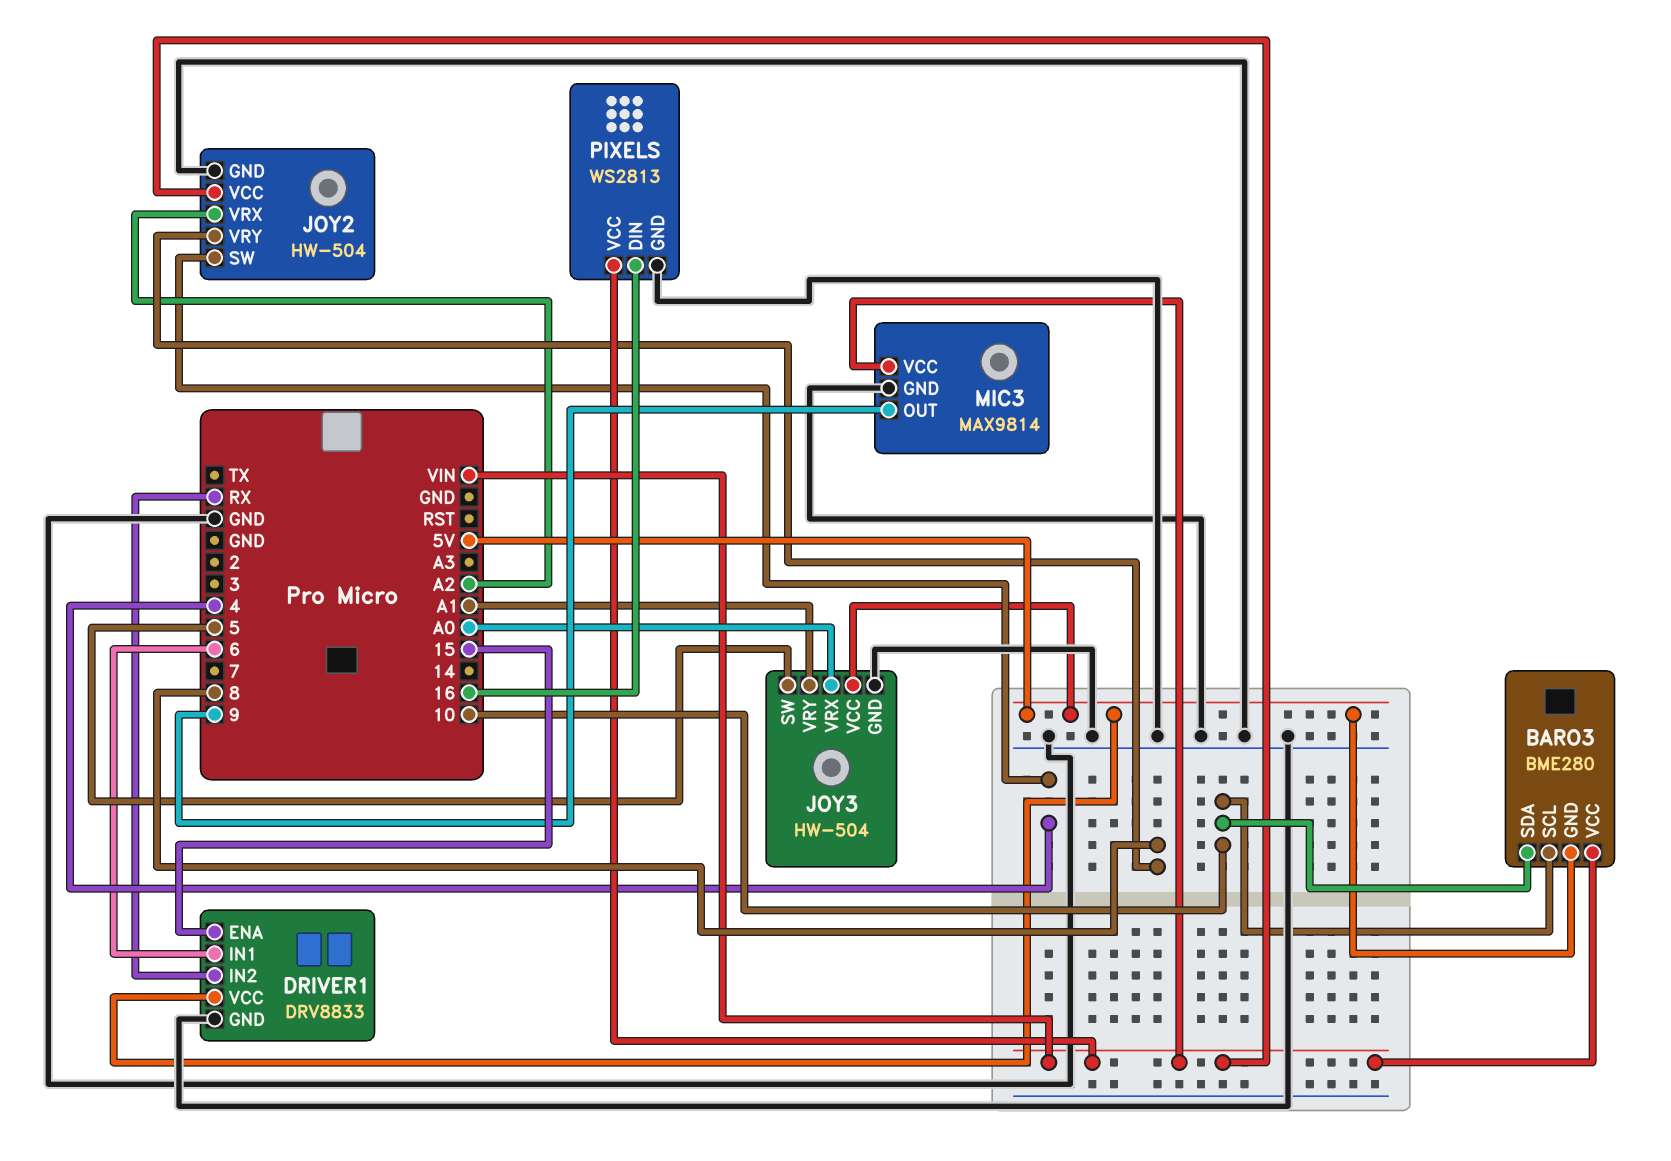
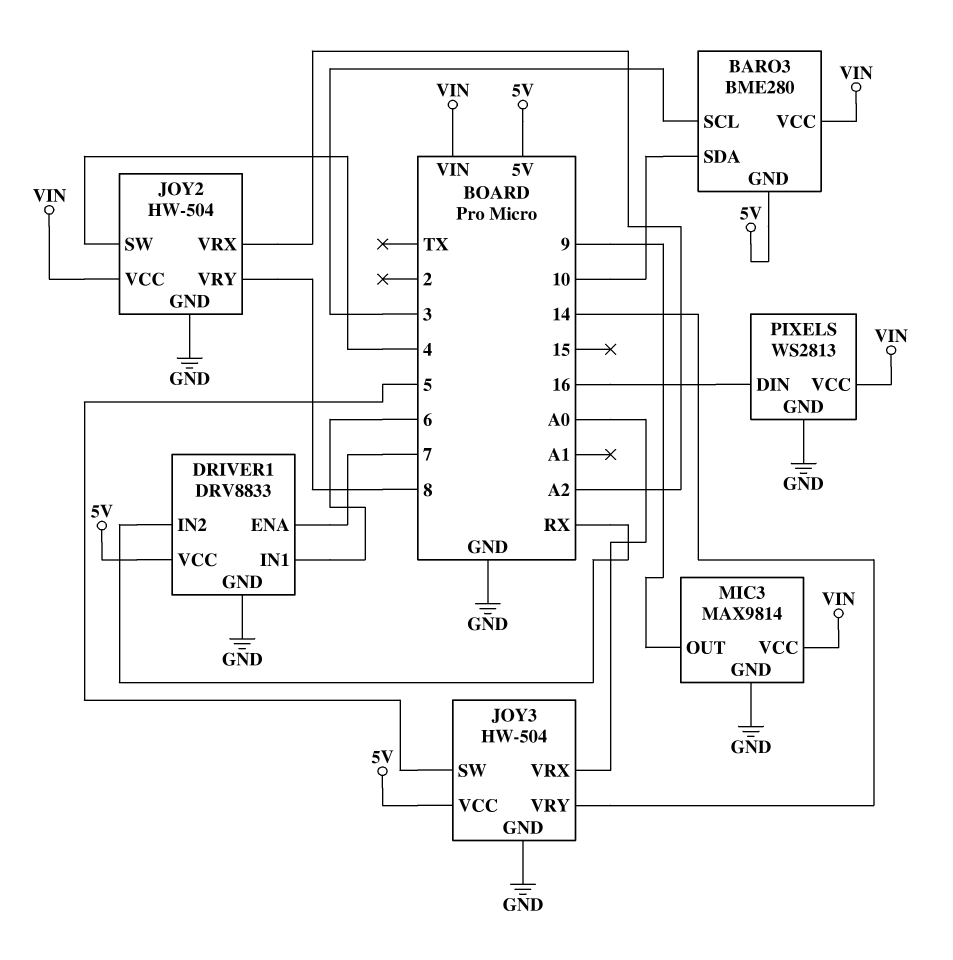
BARO3 pin SCL: 10 -> 3
DRIVER1 pin ENA: 15 -> 7
JOY3 pin VRY: A1 -> 14

